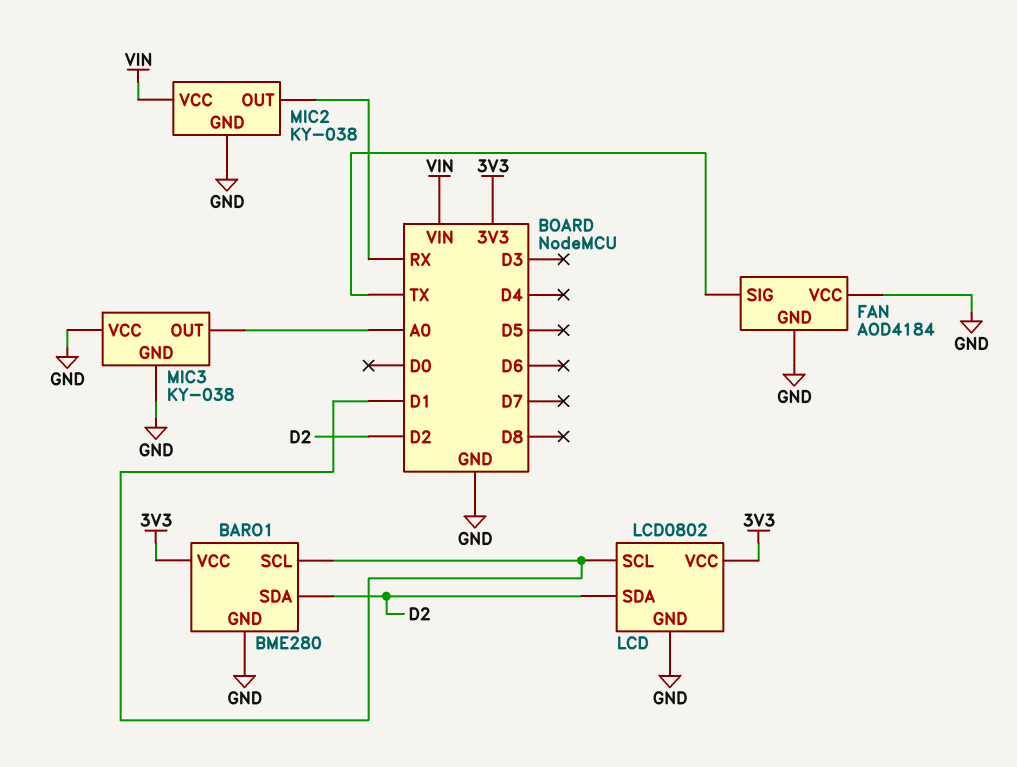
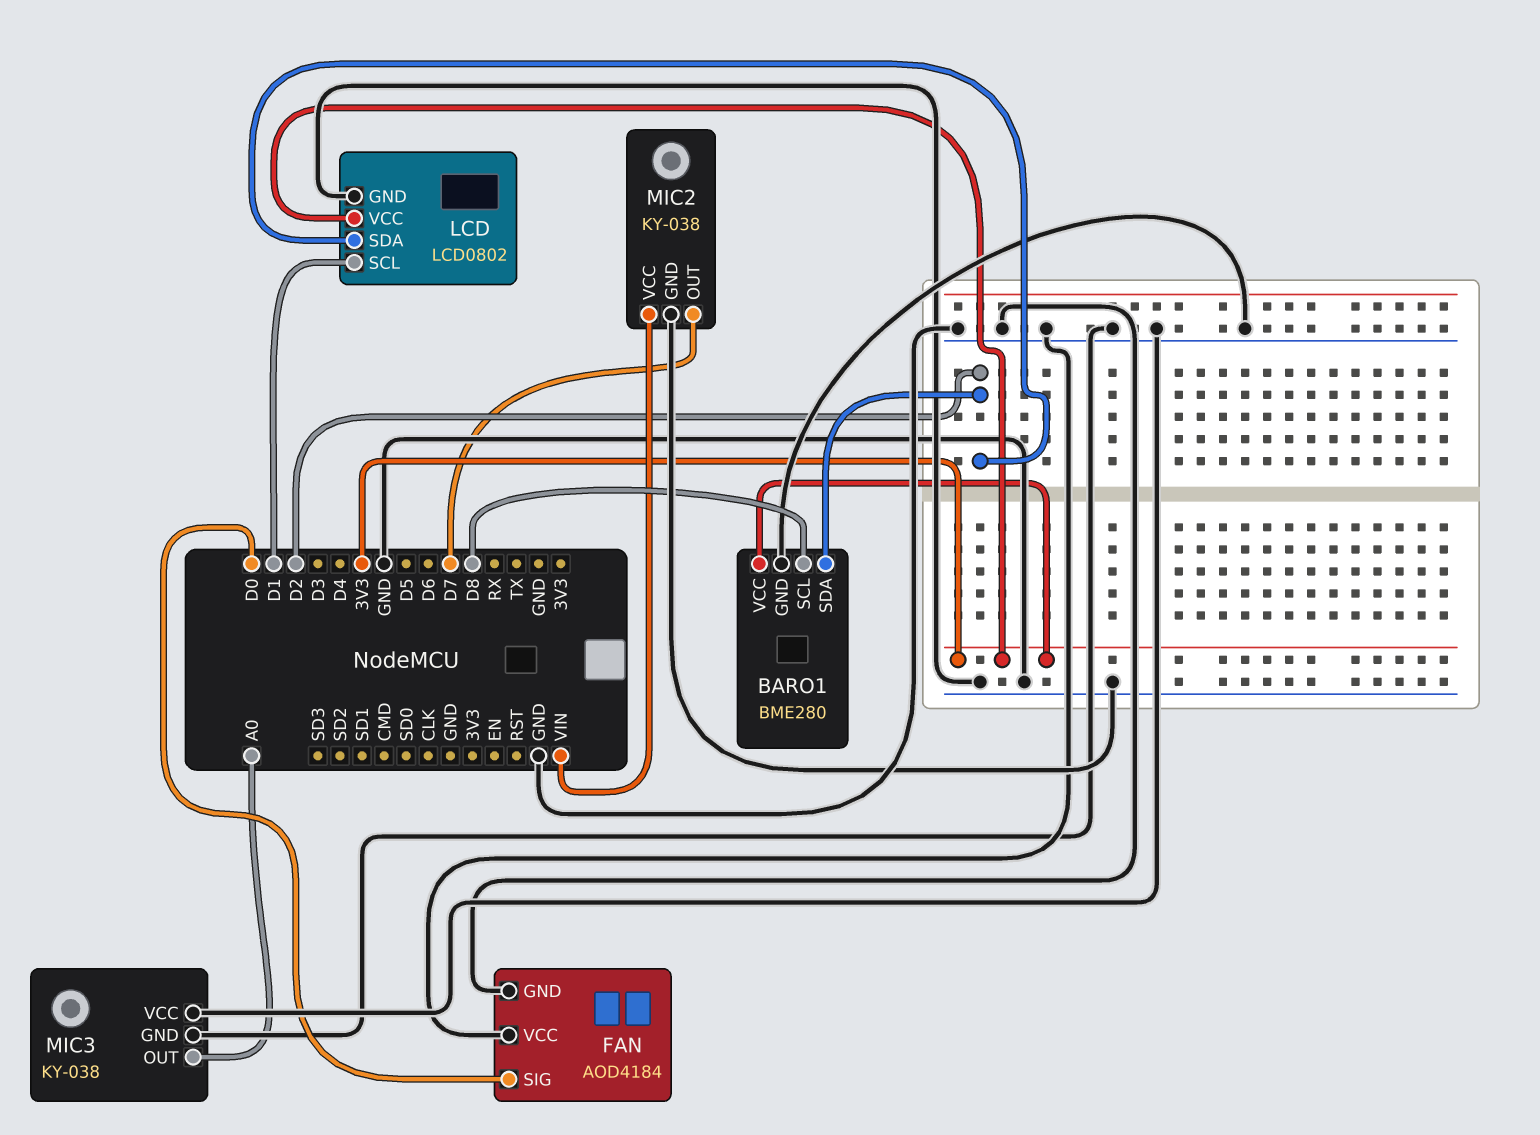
BARO1 pin SCL: D1 -> D8
FAN pin SIG: TX -> D0
MIC2 pin OUT: RX -> D7

